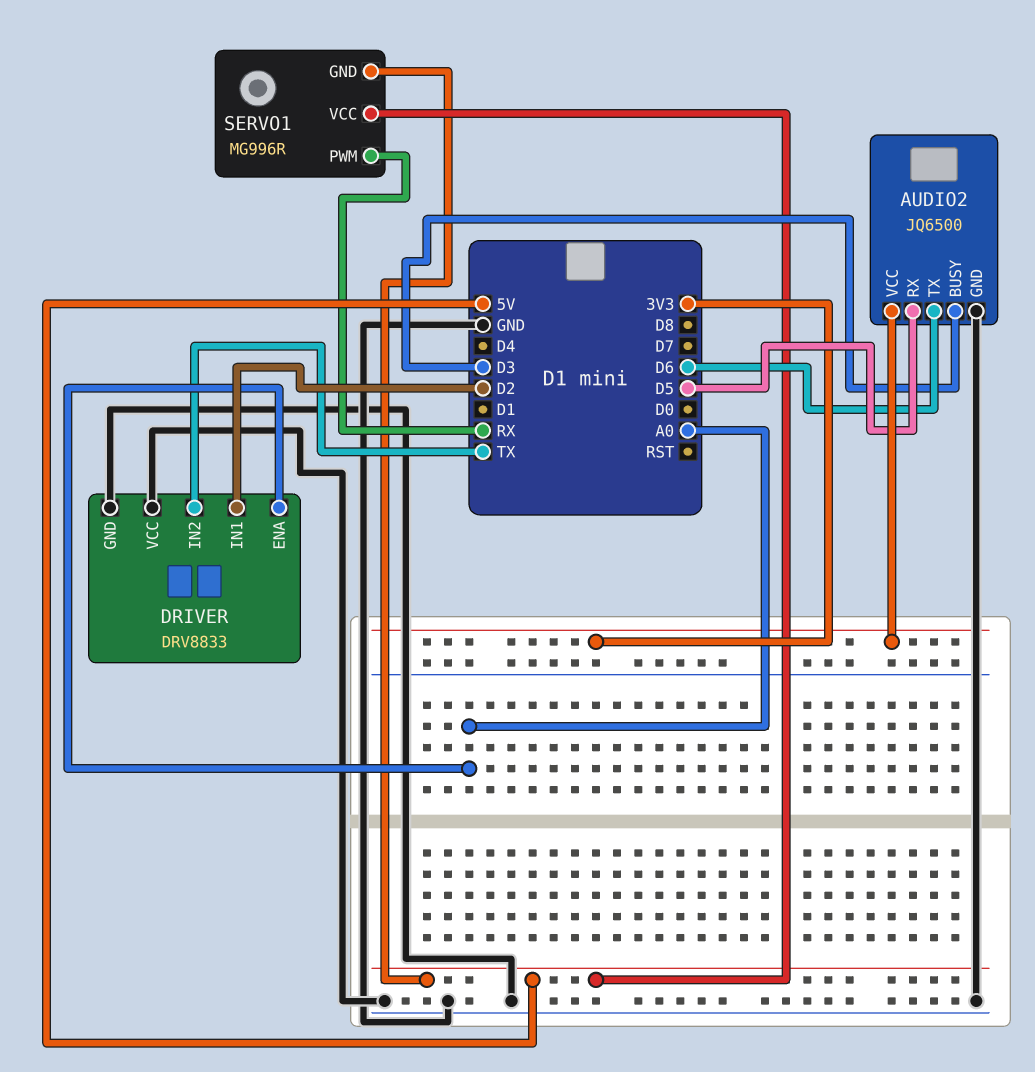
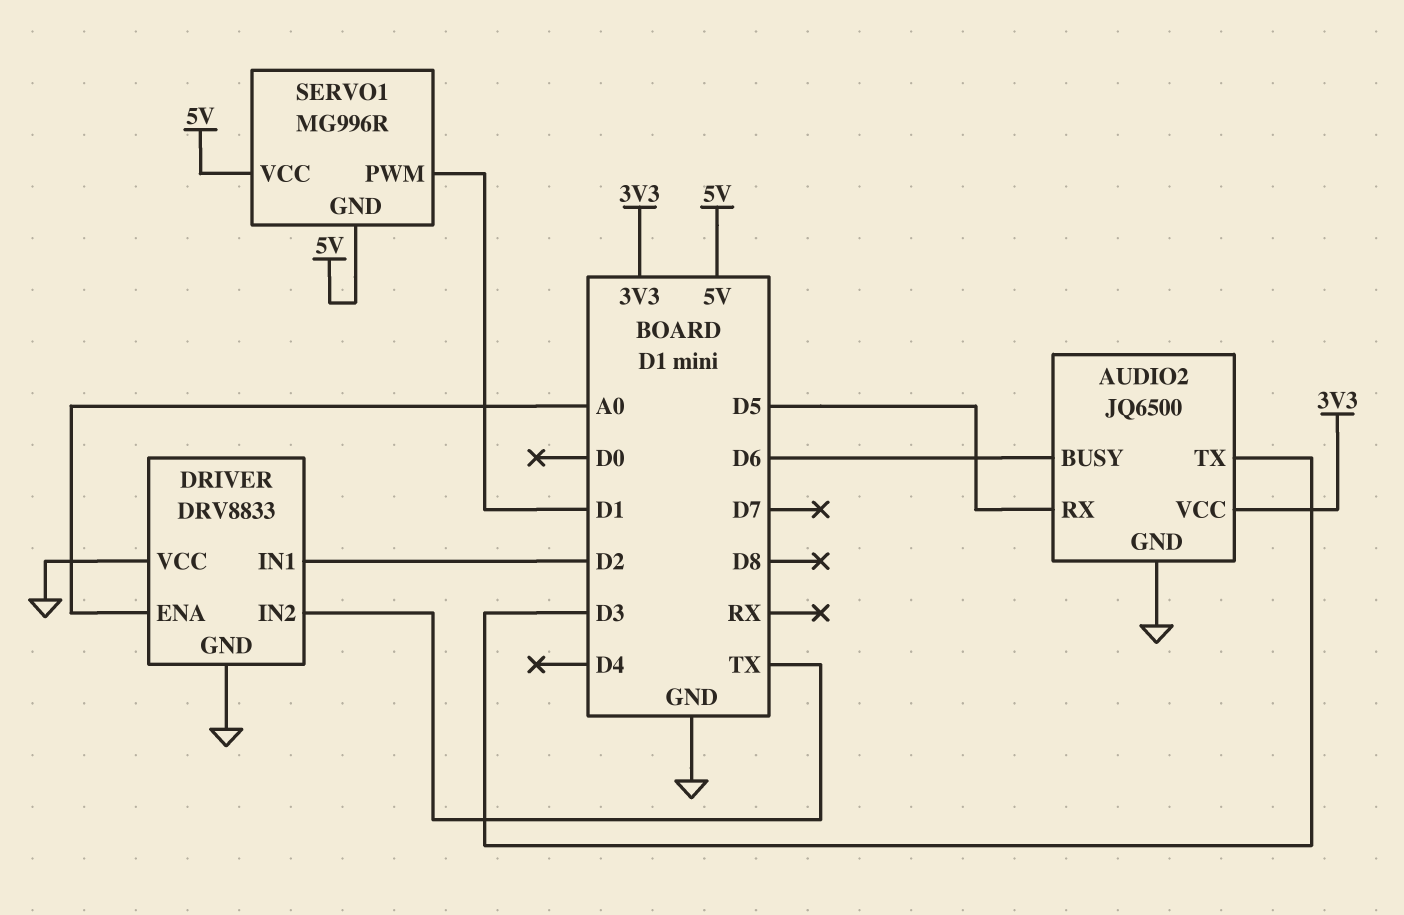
AUDIO2 pin BUSY: D3 -> D6
AUDIO2 pin TX: D6 -> D3
SERVO1 pin PWM: RX -> D1

